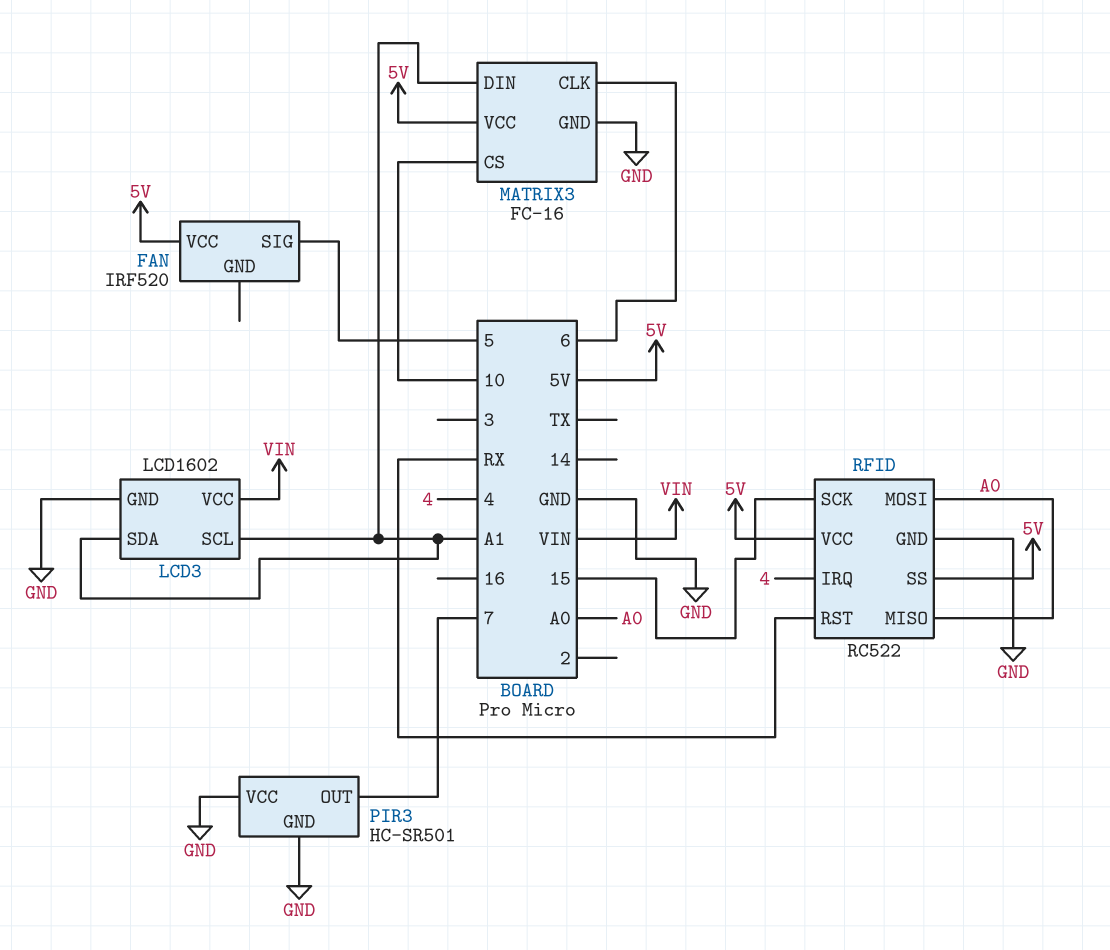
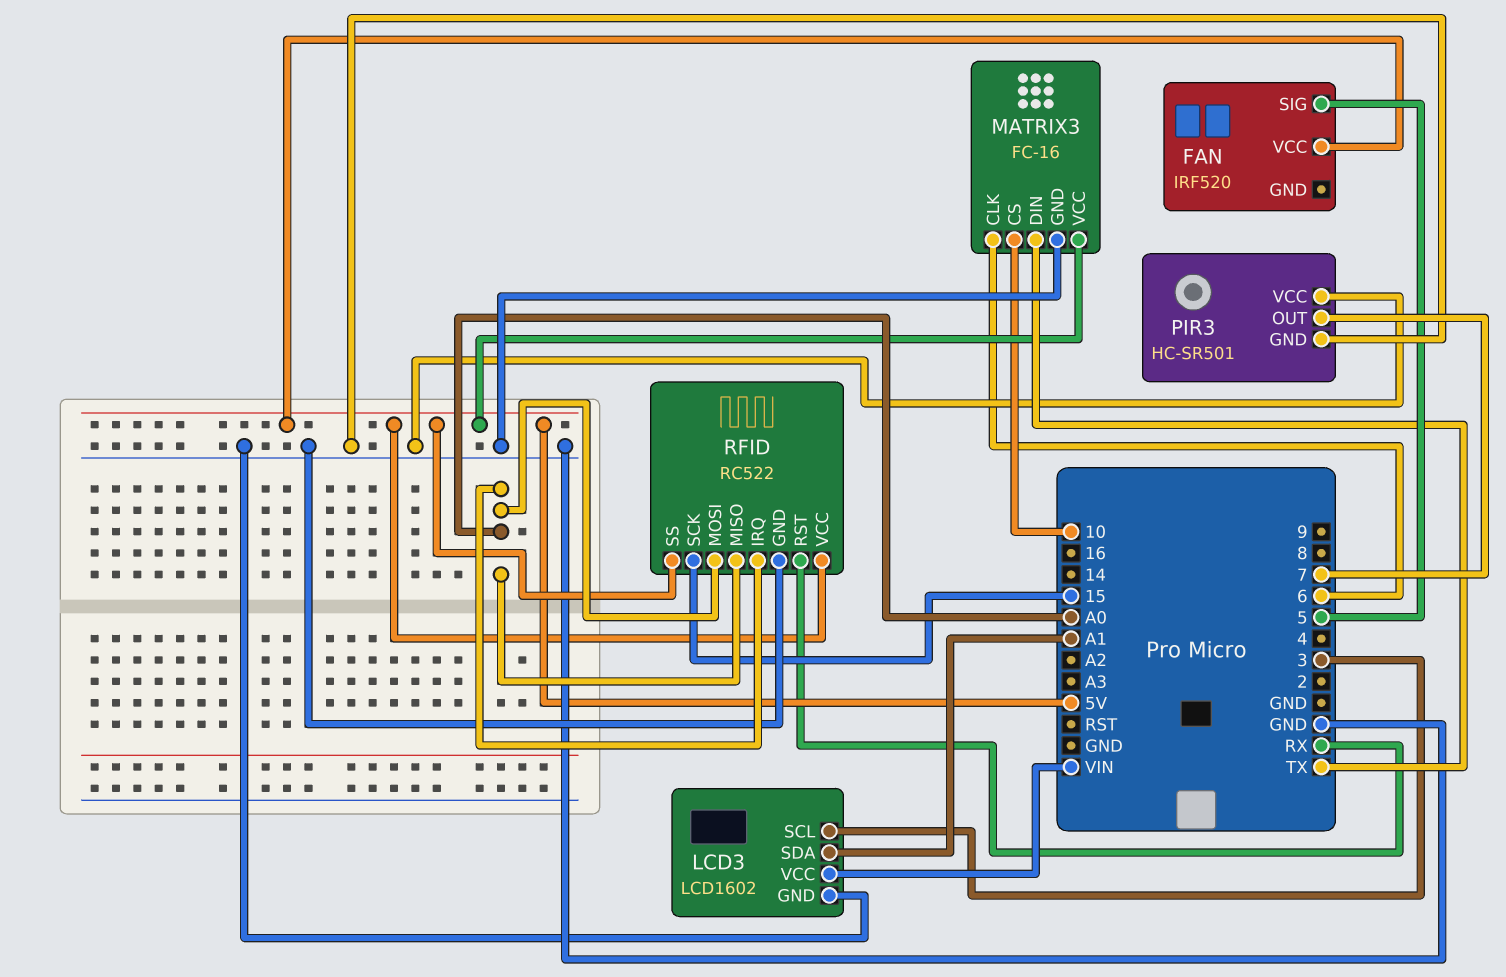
LCD3 pin SCL: A1 -> 3
MATRIX3 pin DIN: A1 -> TX
RFID pin IRQ: 4 -> A0

